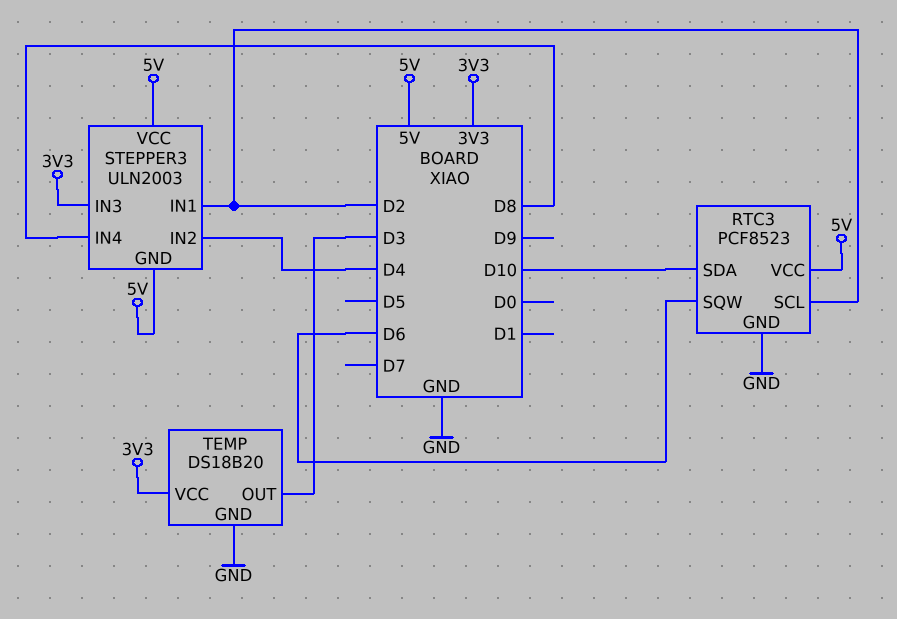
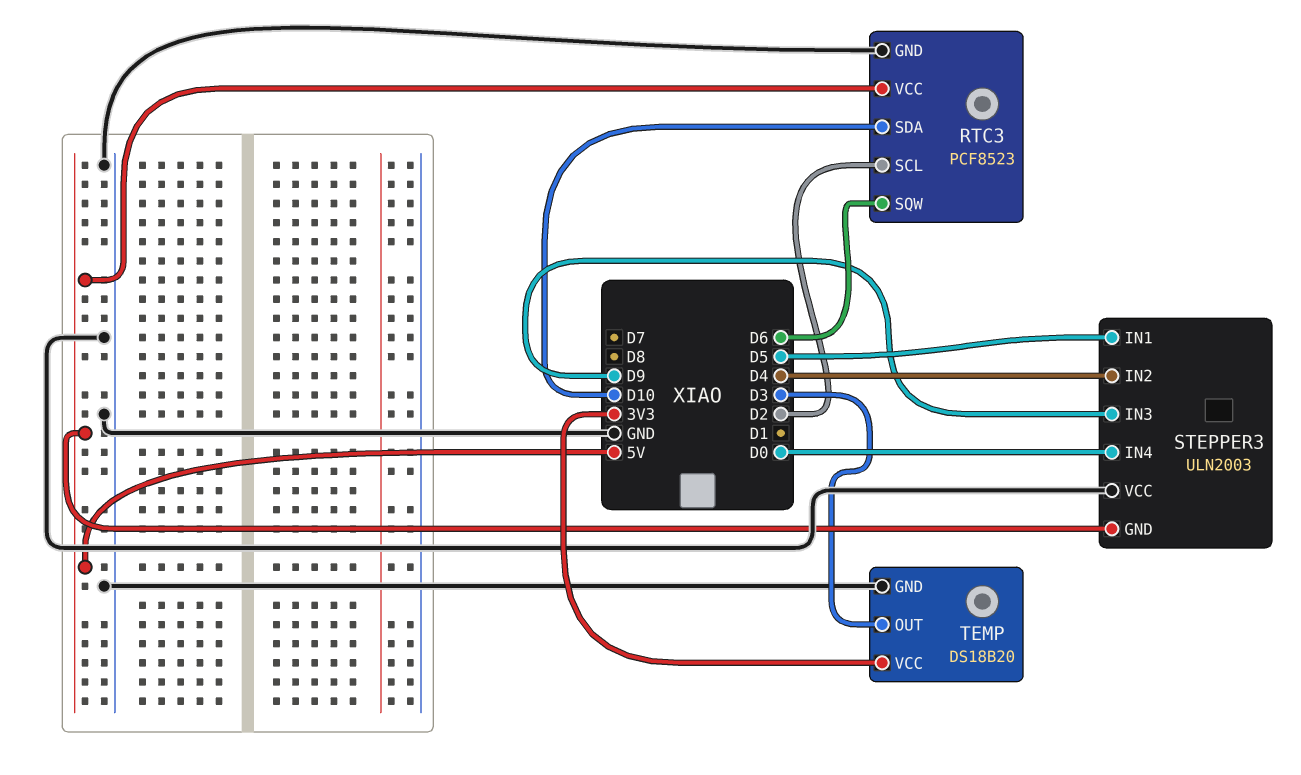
STEPPER3 pin IN1: D2 -> D5
STEPPER3 pin IN3: 3V3 -> D9
STEPPER3 pin IN4: D8 -> D0
STEPPER3 pin VCC: 5V -> GND

